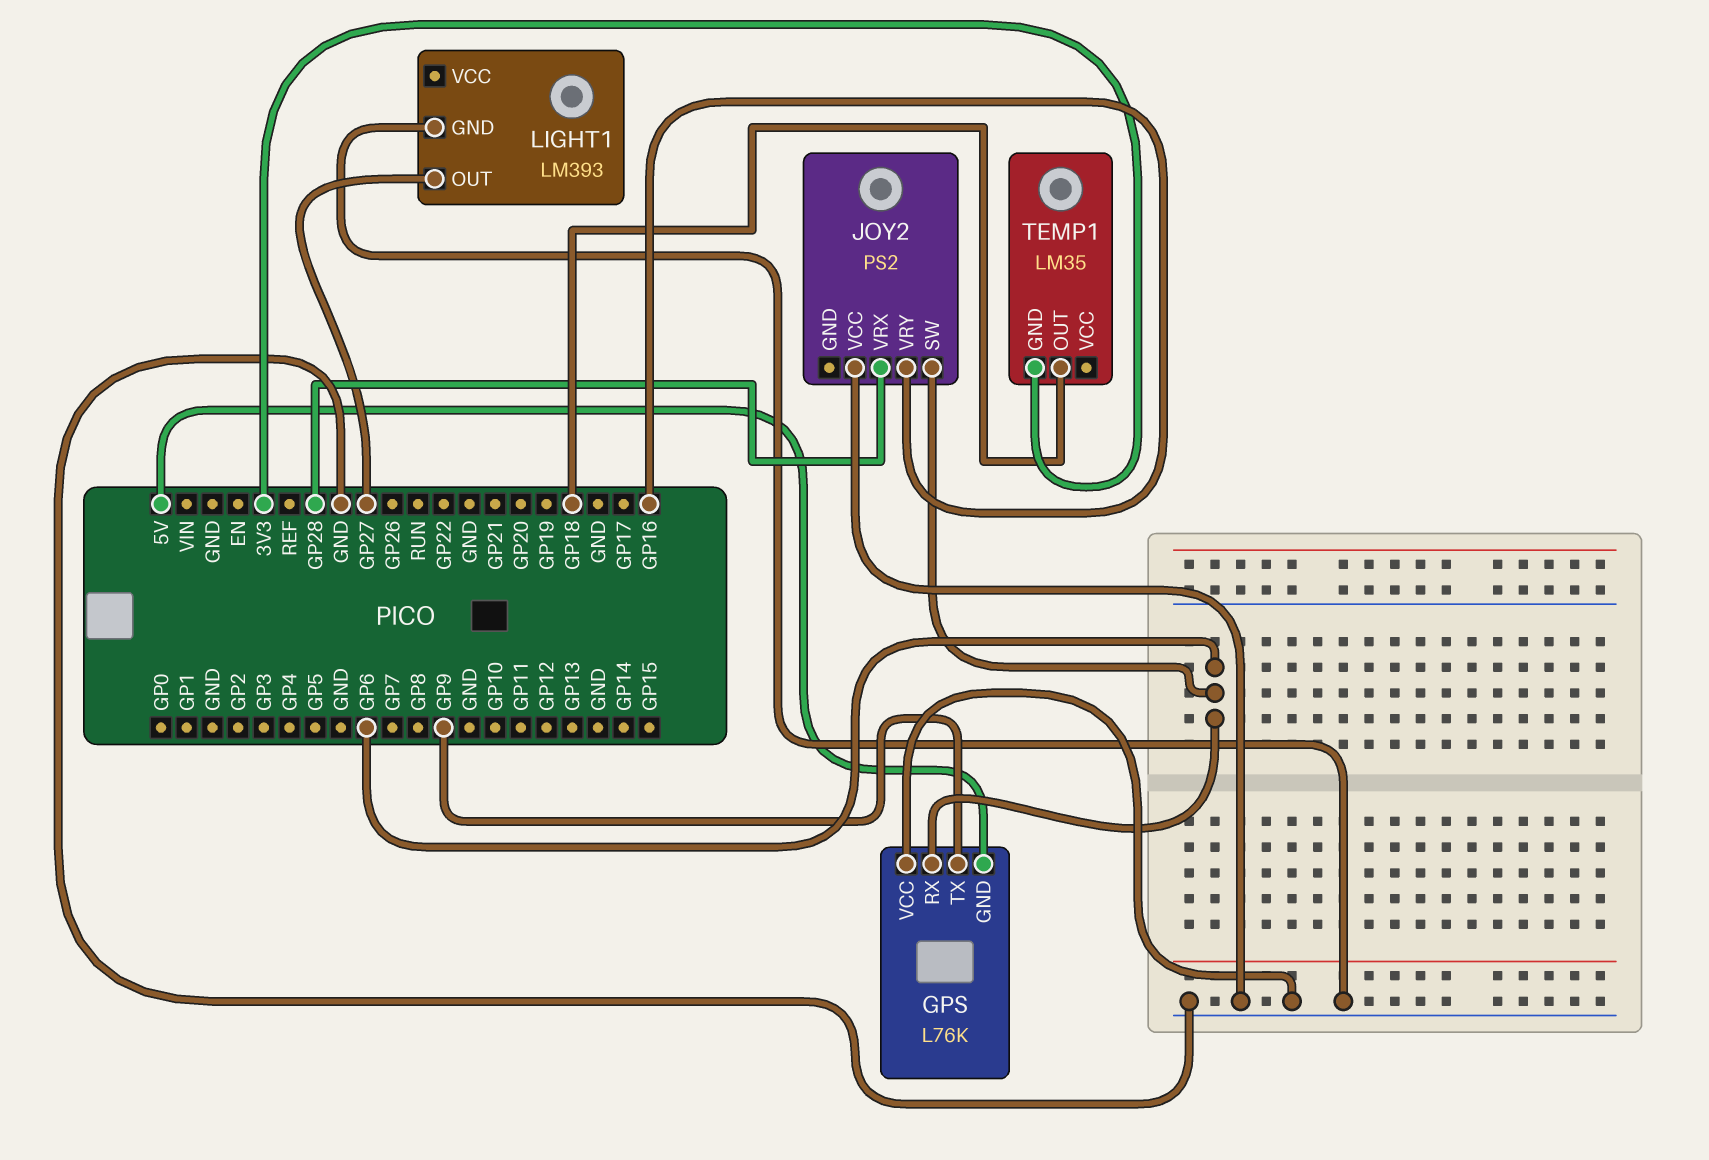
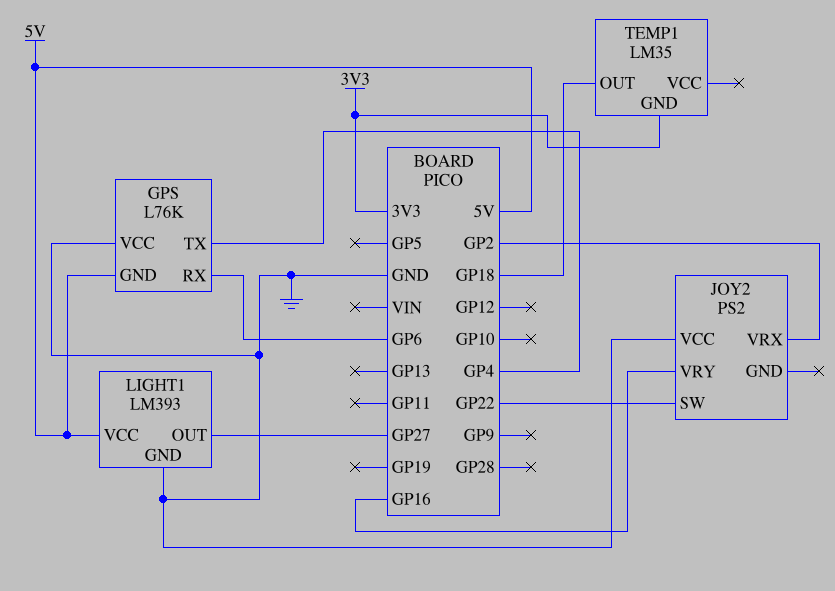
GPS pin TX: GP9 -> GP4
JOY2 pin SW: GP6 -> GP22
JOY2 pin VRX: GP28 -> GP2
LIGHT1 pin VCC: none -> 5V

